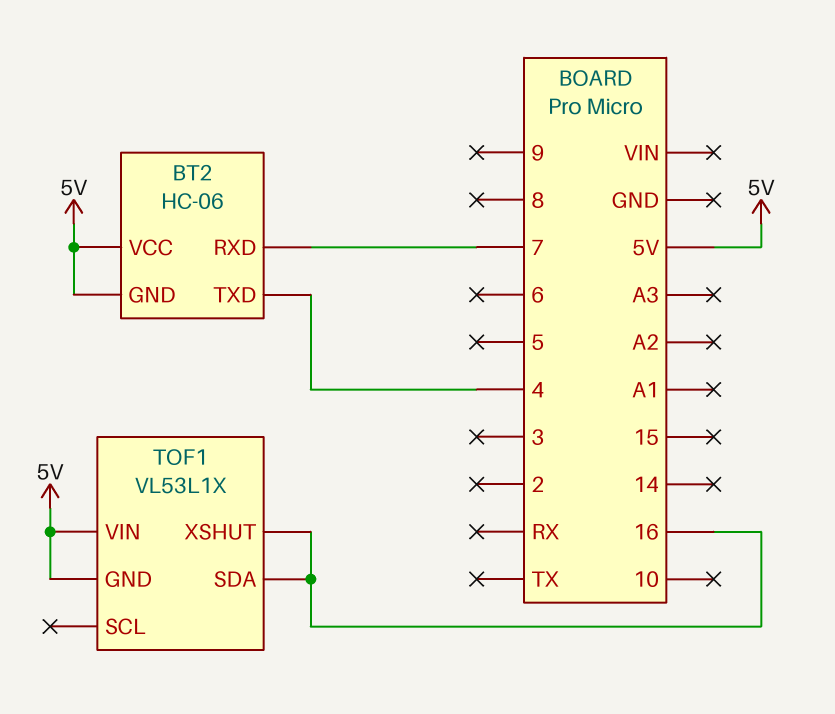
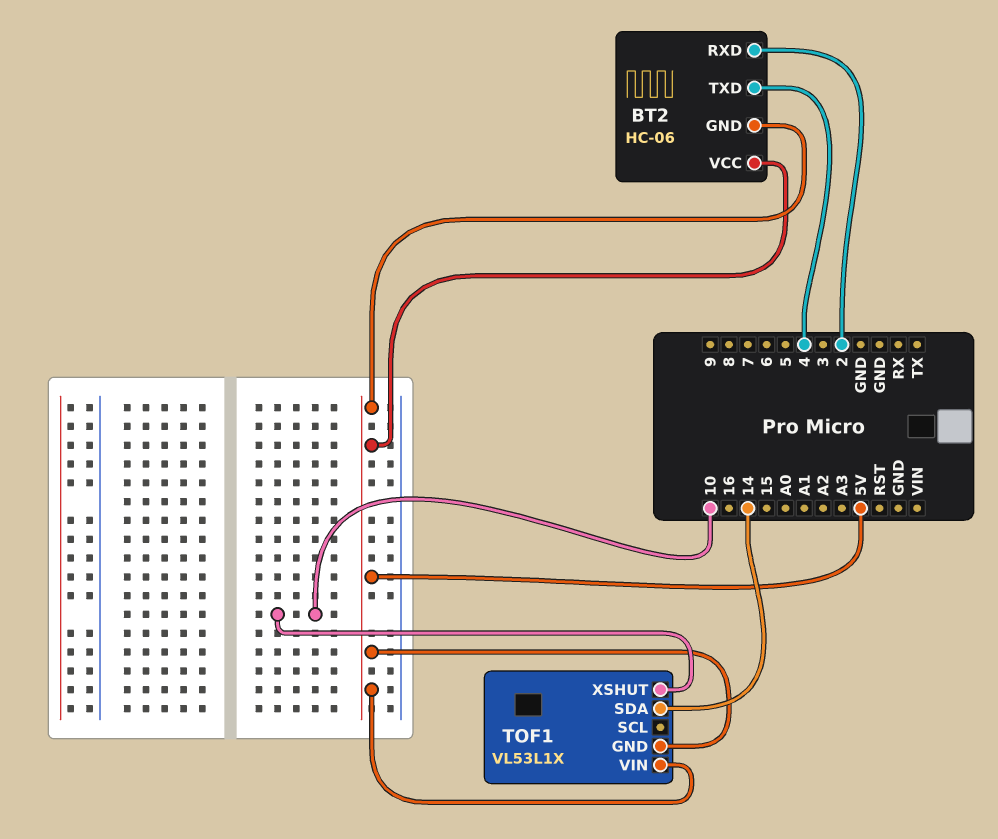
BT2 pin RXD: 7 -> 2
TOF1 pin SDA: 16 -> 14
TOF1 pin XSHUT: 16 -> 10

